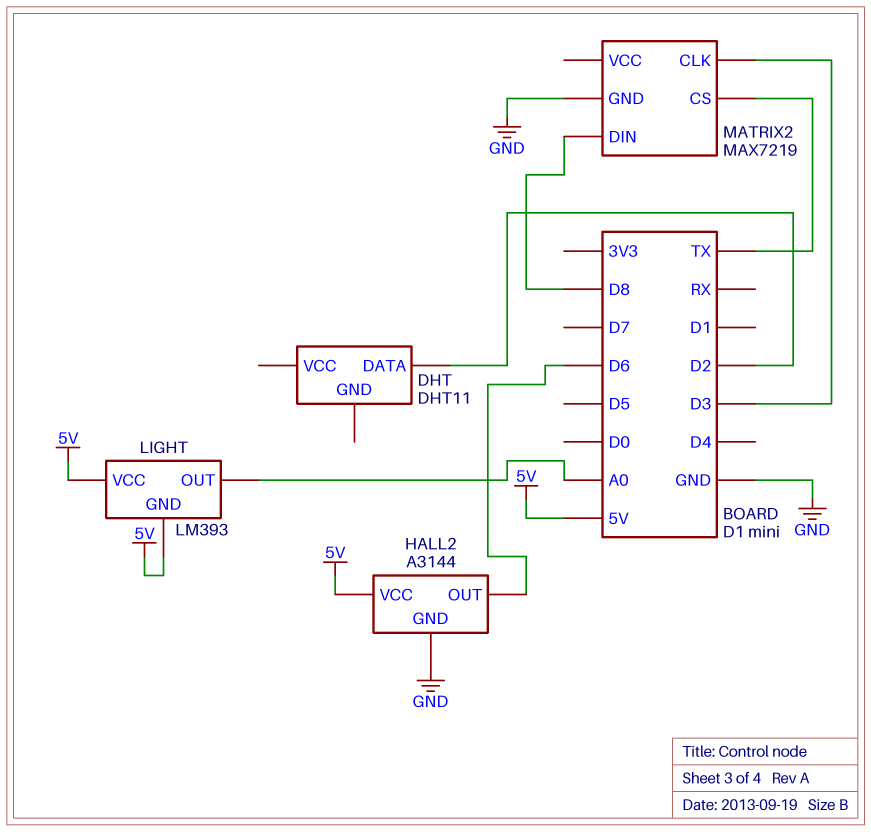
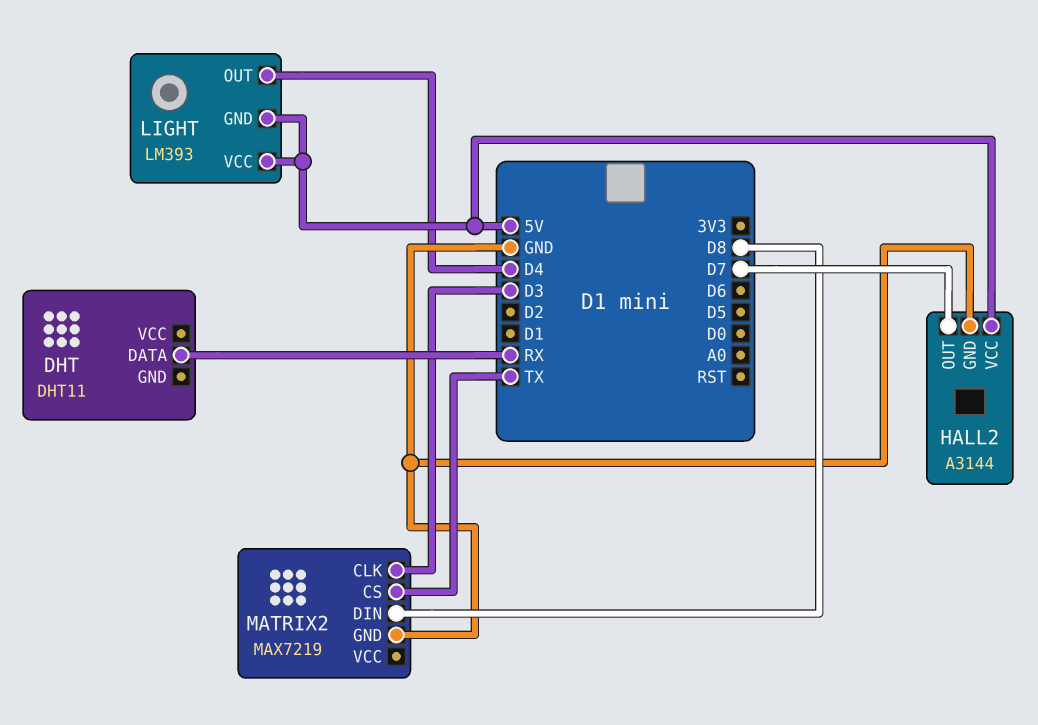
DHT pin DATA: D2 -> RX
HALL2 pin OUT: D6 -> D7
LIGHT pin OUT: A0 -> D4

